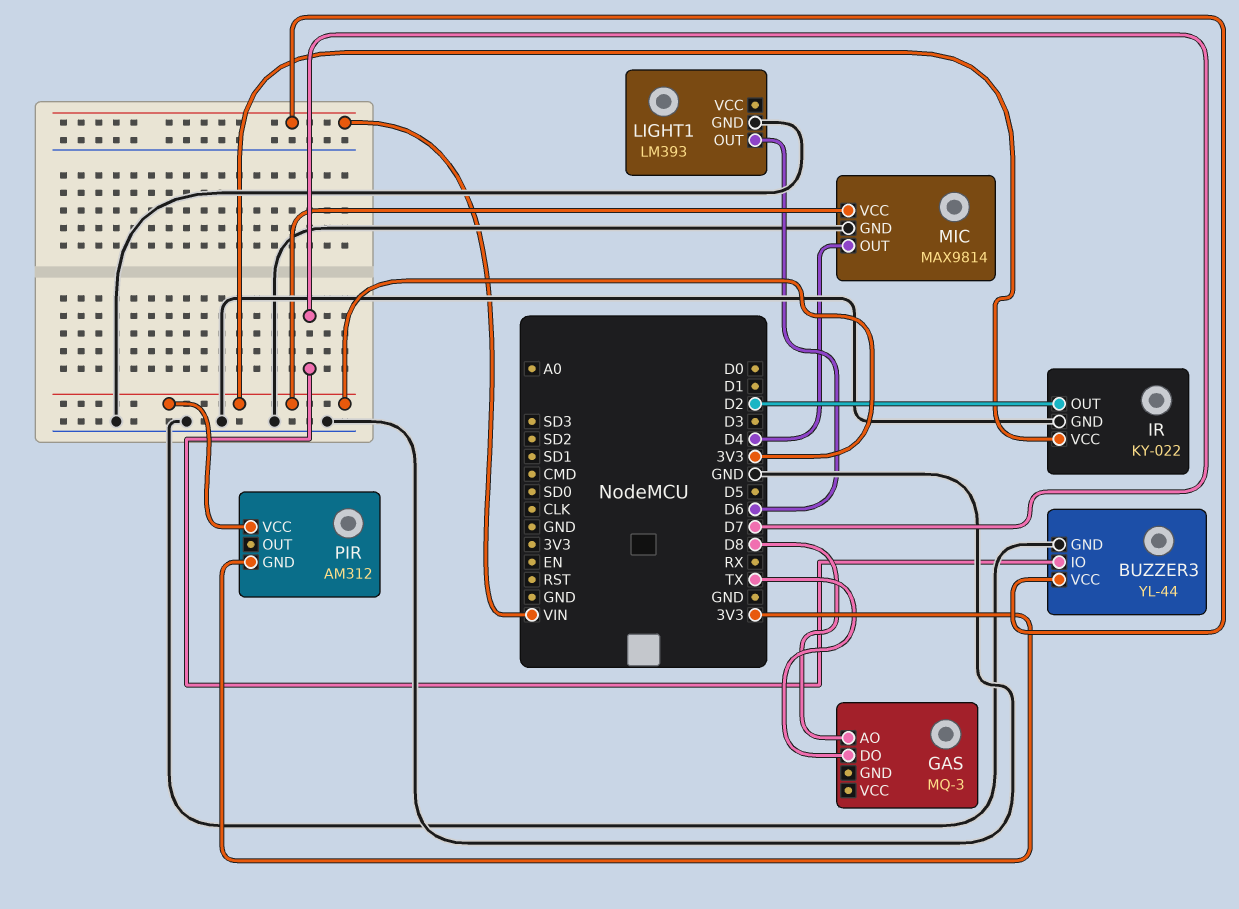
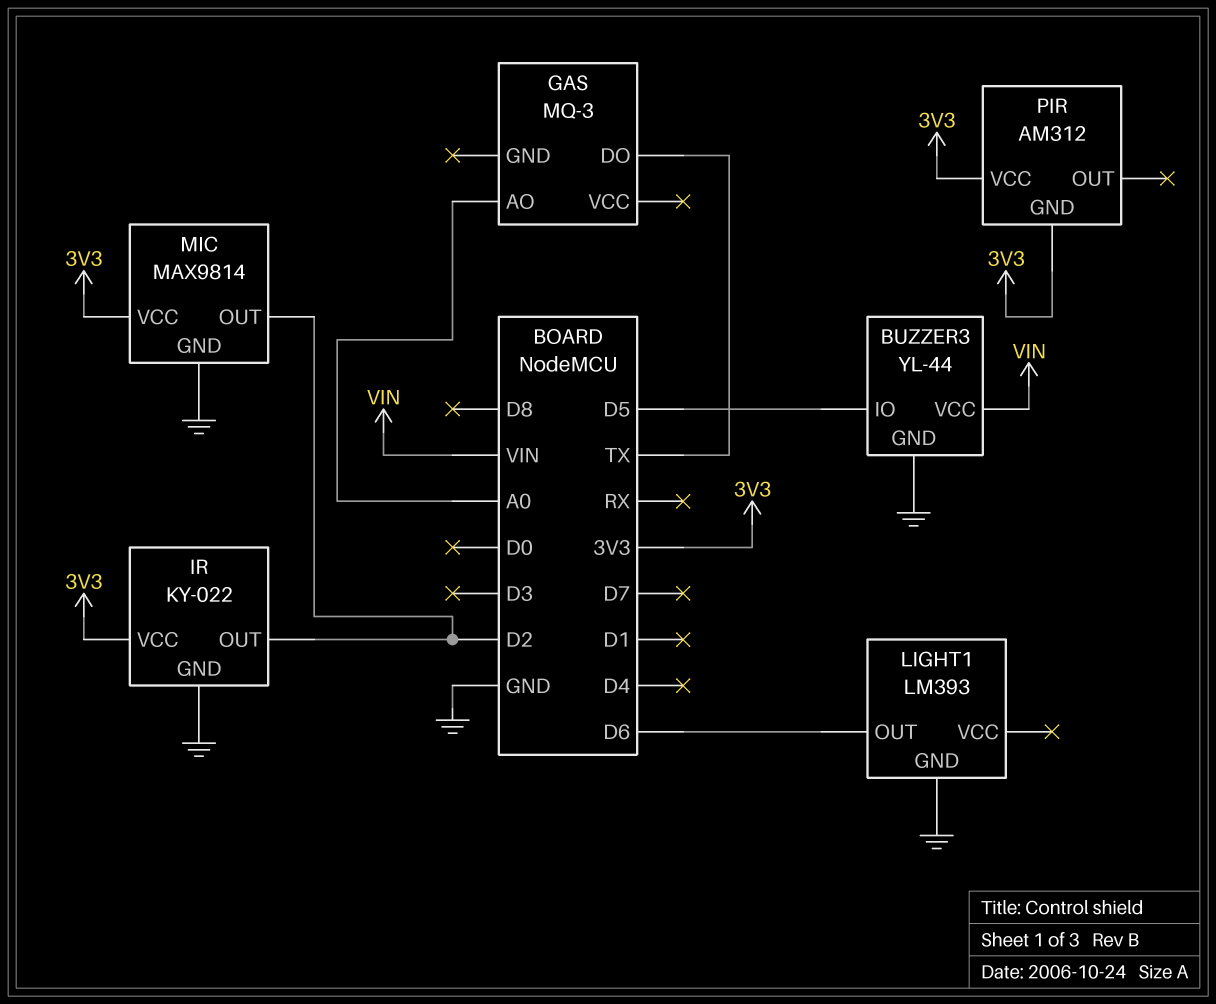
BUZZER3 pin IO: D7 -> D5
GAS pin AO: D8 -> A0
MIC pin OUT: D4 -> D2

